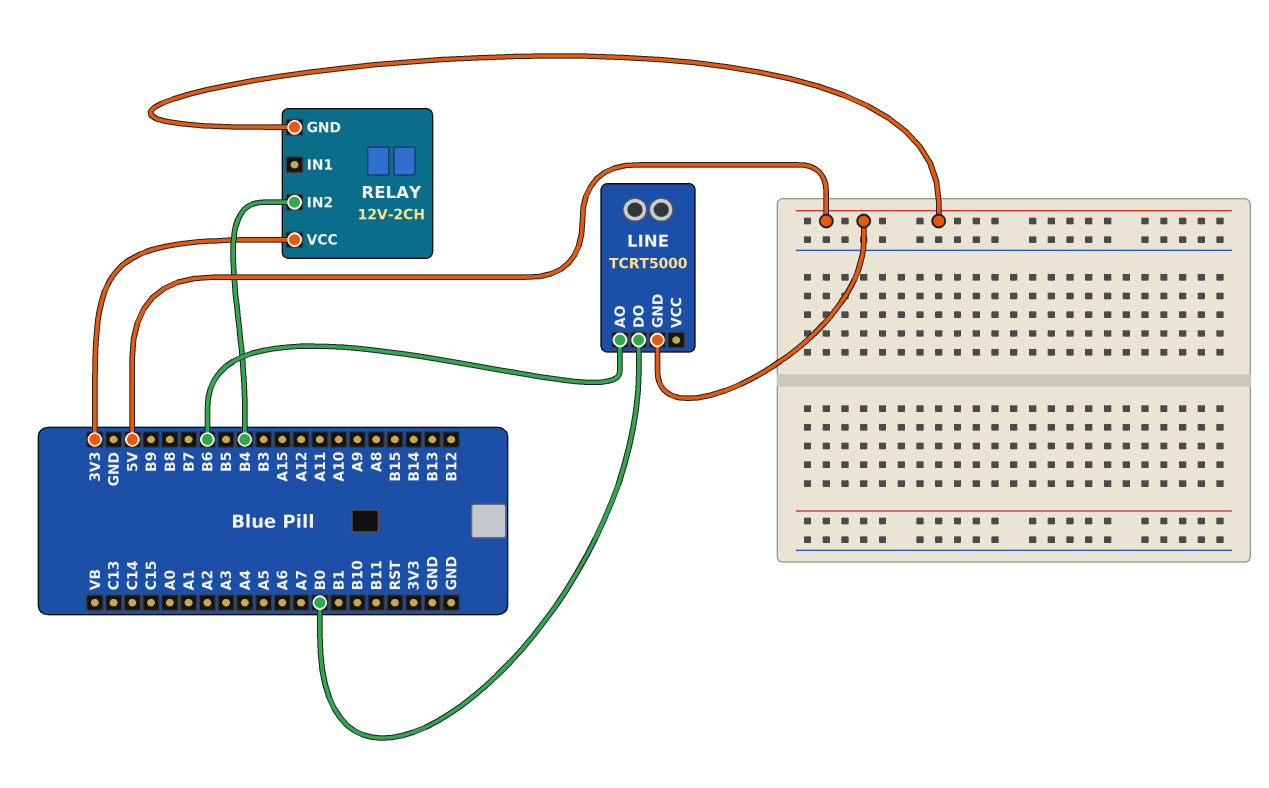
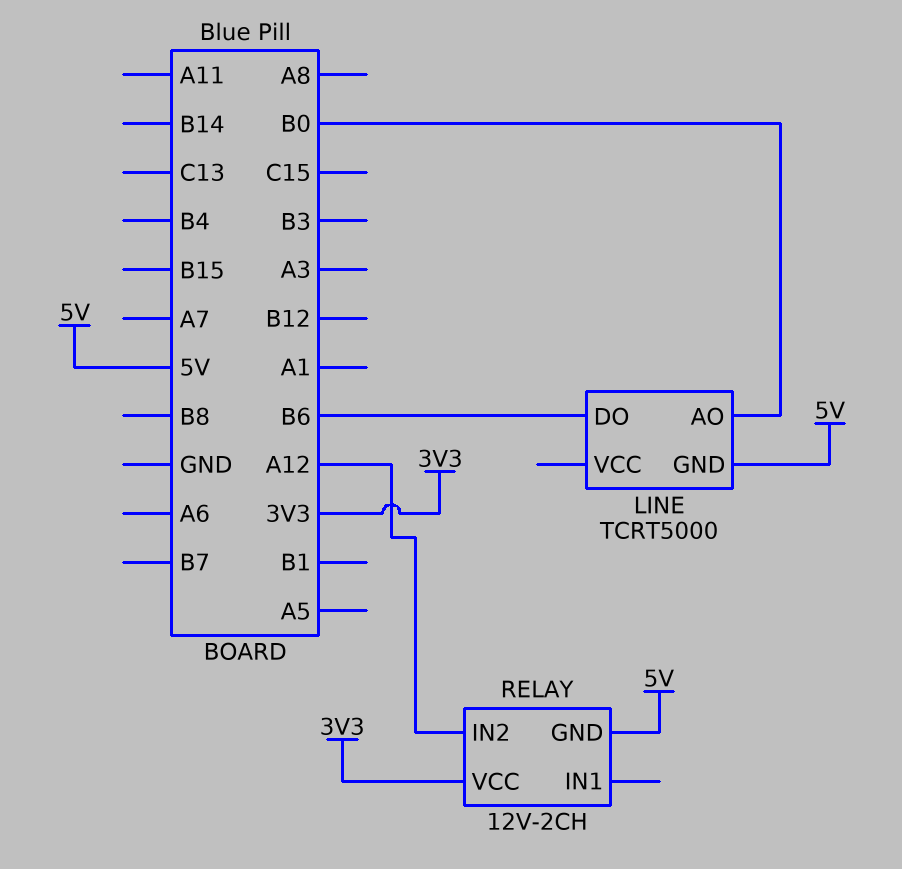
LINE pin AO: B6 -> B0
LINE pin DO: B0 -> B6
RELAY pin IN2: B4 -> A12

